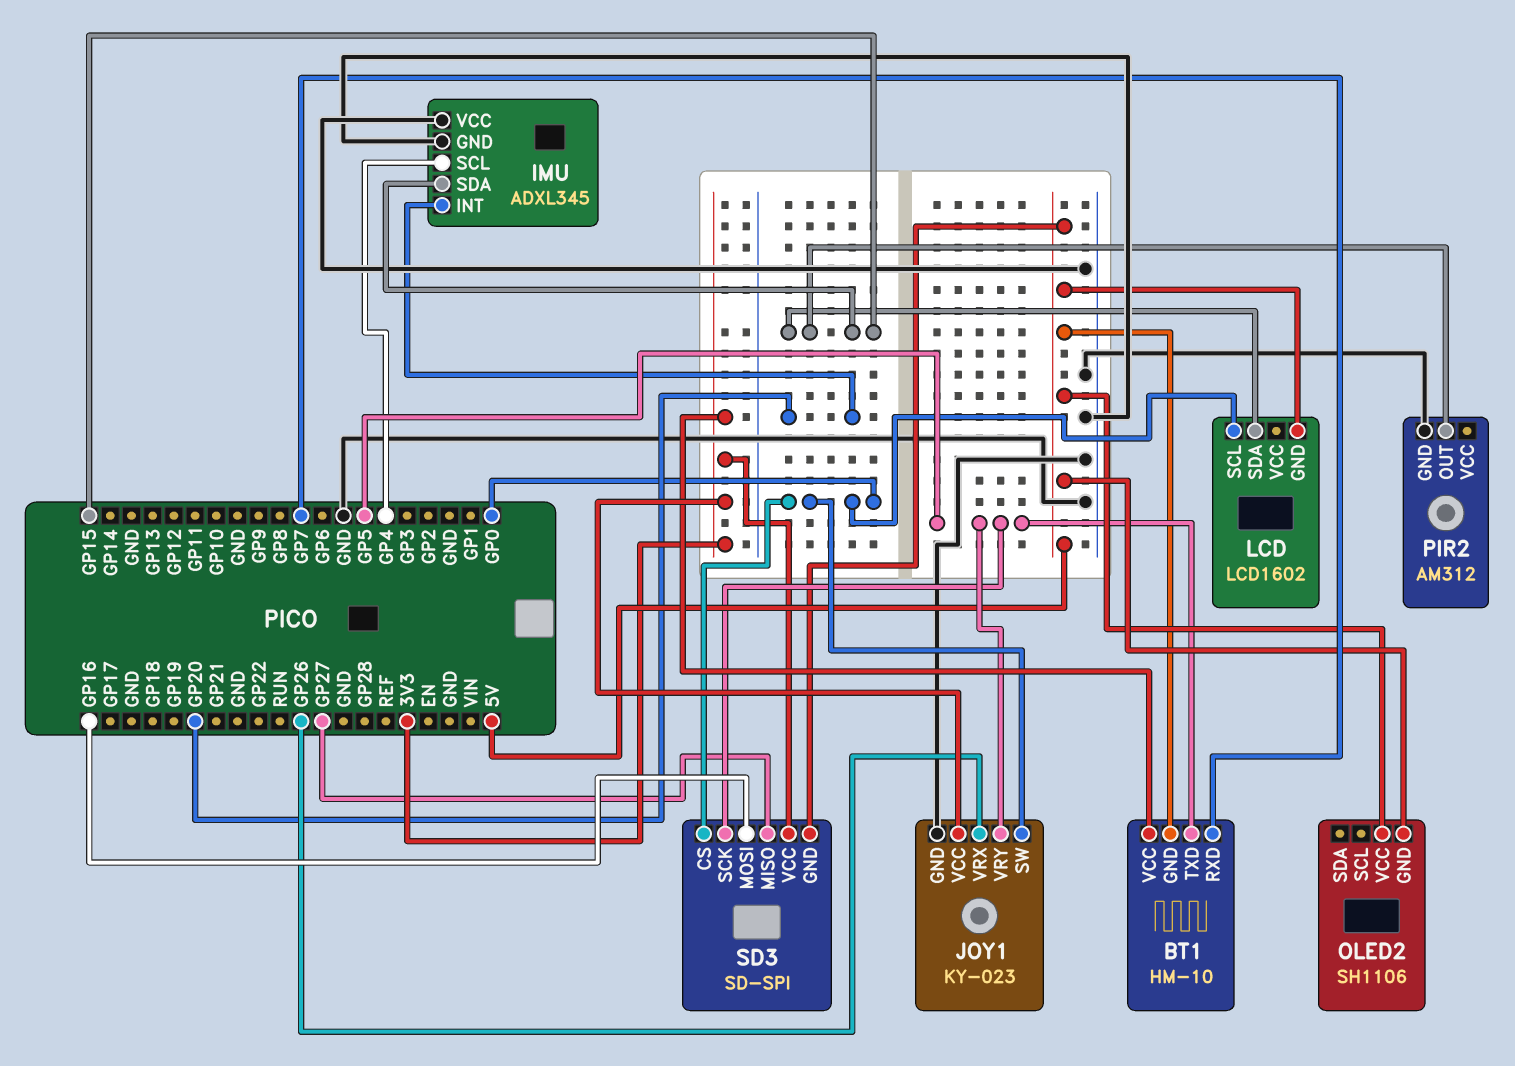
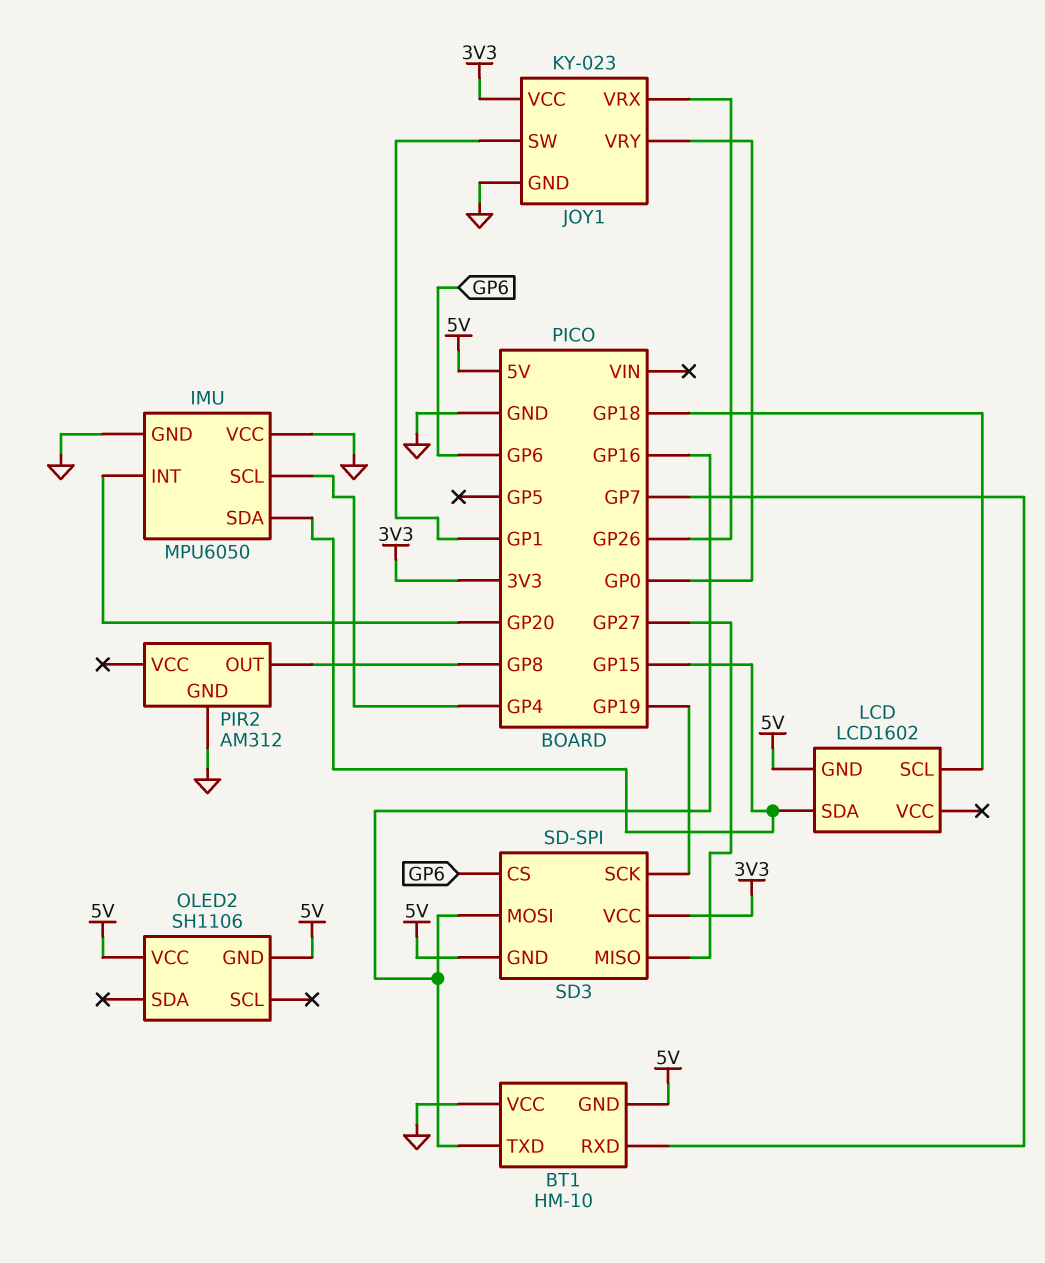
BT1 pin TXD: GP5 -> GP16
BT1 pin VCC: 3V3 -> GND
IMU: ADXL345 -> MPU6050
JOY1 pin SW: GP0 -> GP1
JOY1 pin VRY: GP5 -> GP0
LCD pin SCL: GP0 -> GP18
PIR2 pin OUT: GP15 -> GP8
SD3 pin CS: GP0 -> GP6
SD3 pin SCK: GP5 -> GP19

